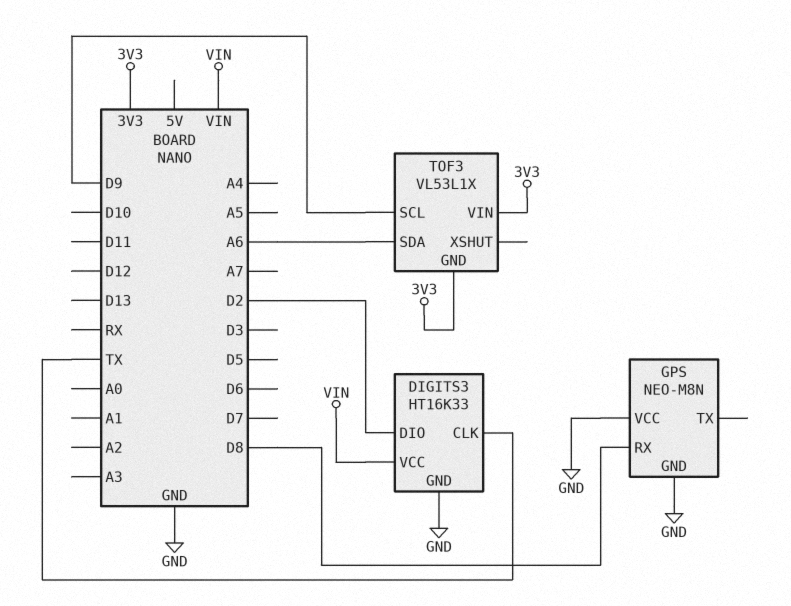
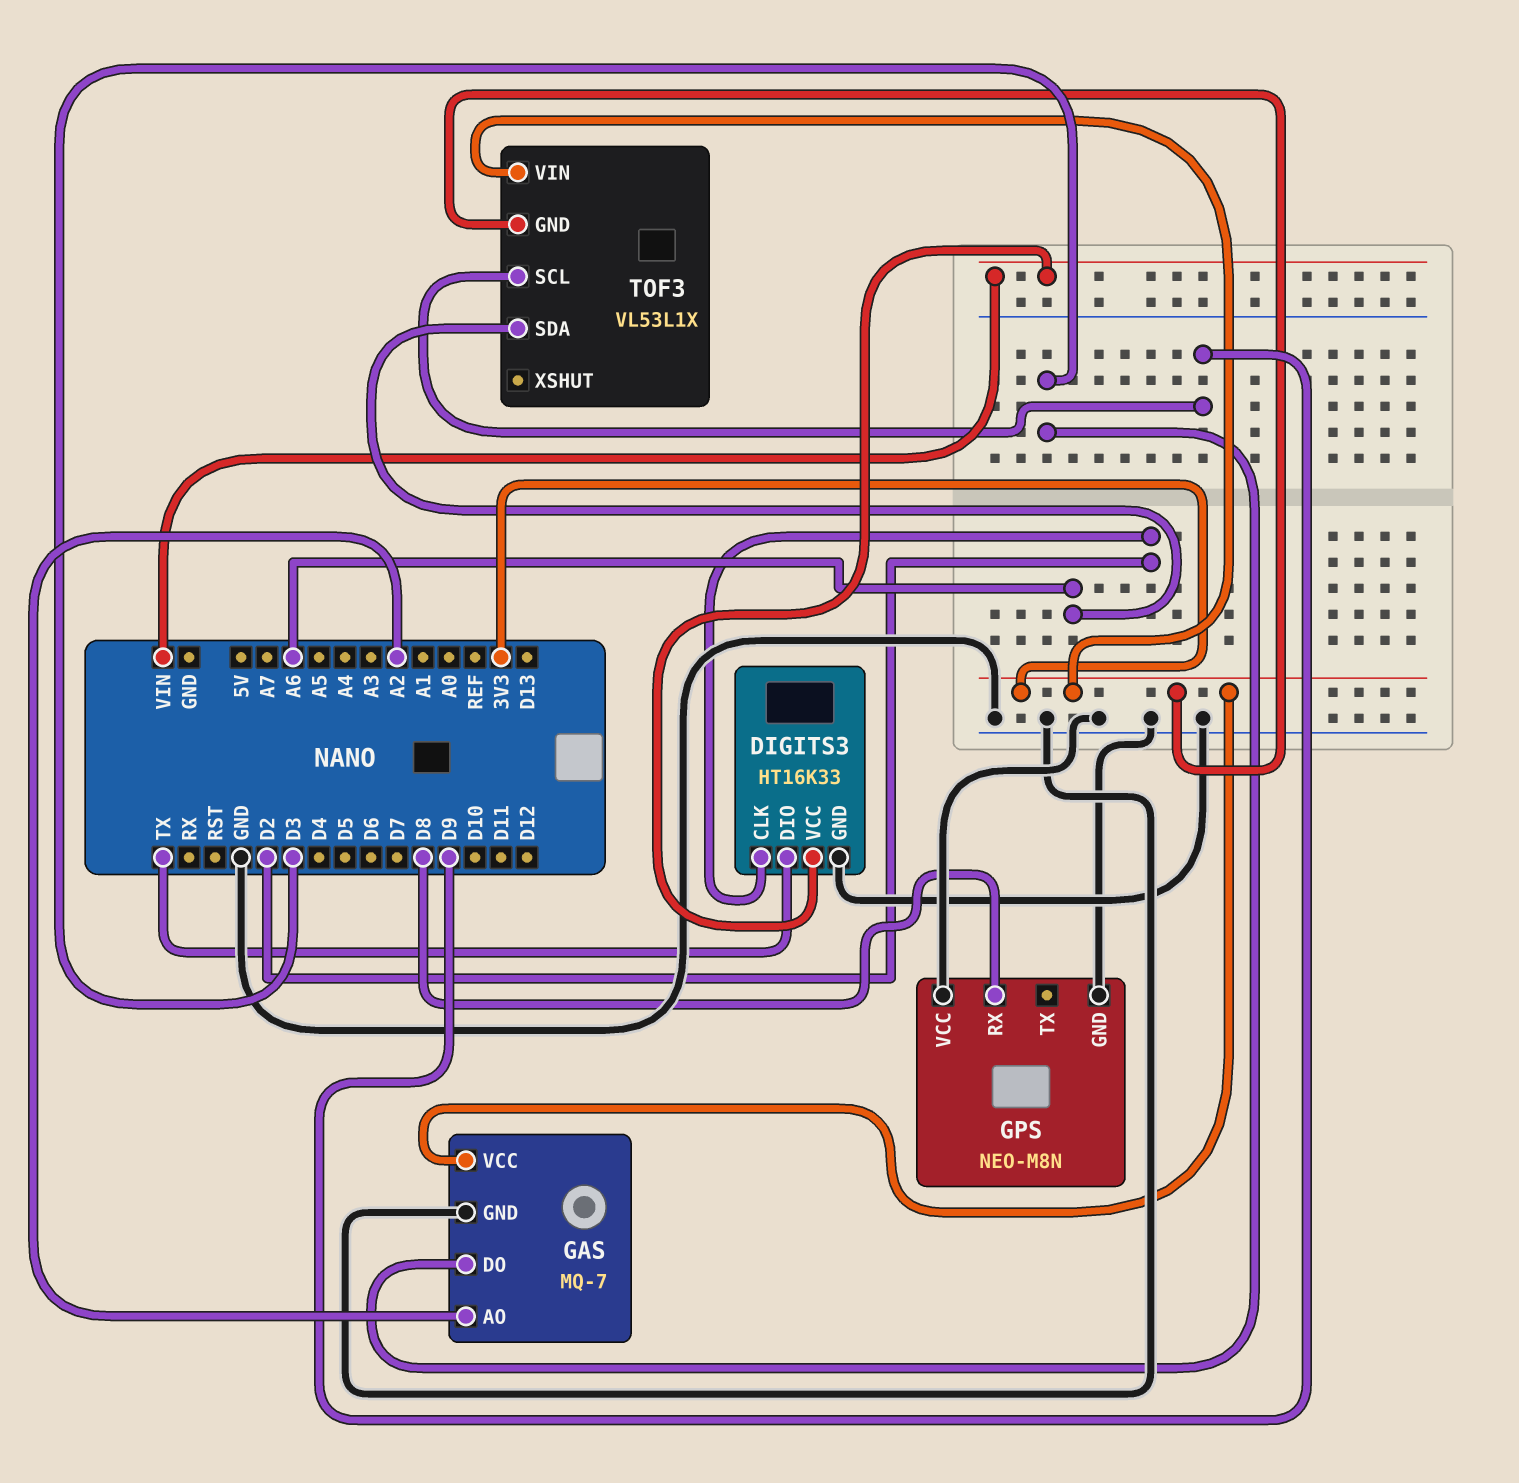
DIGITS3 pin CLK: TX -> D2
DIGITS3 pin DIO: D2 -> TX
GAS: none -> MQ-7
GAS pin AO: none -> A2
GAS pin DO: none -> D3
GAS pin GND: none -> GND
GAS pin VCC: none -> 3V3

